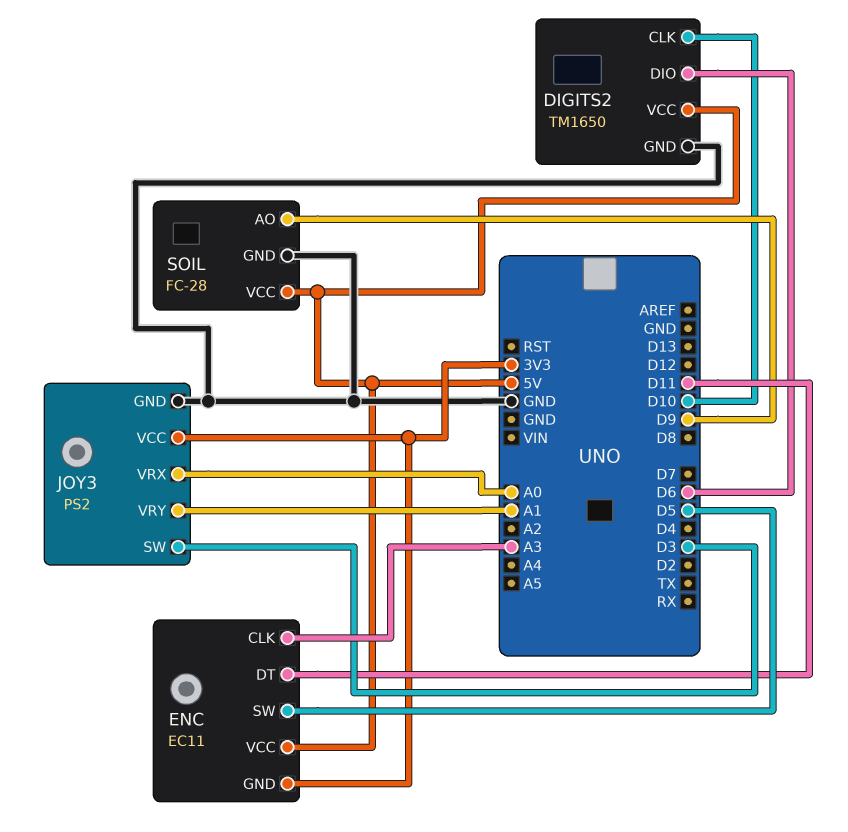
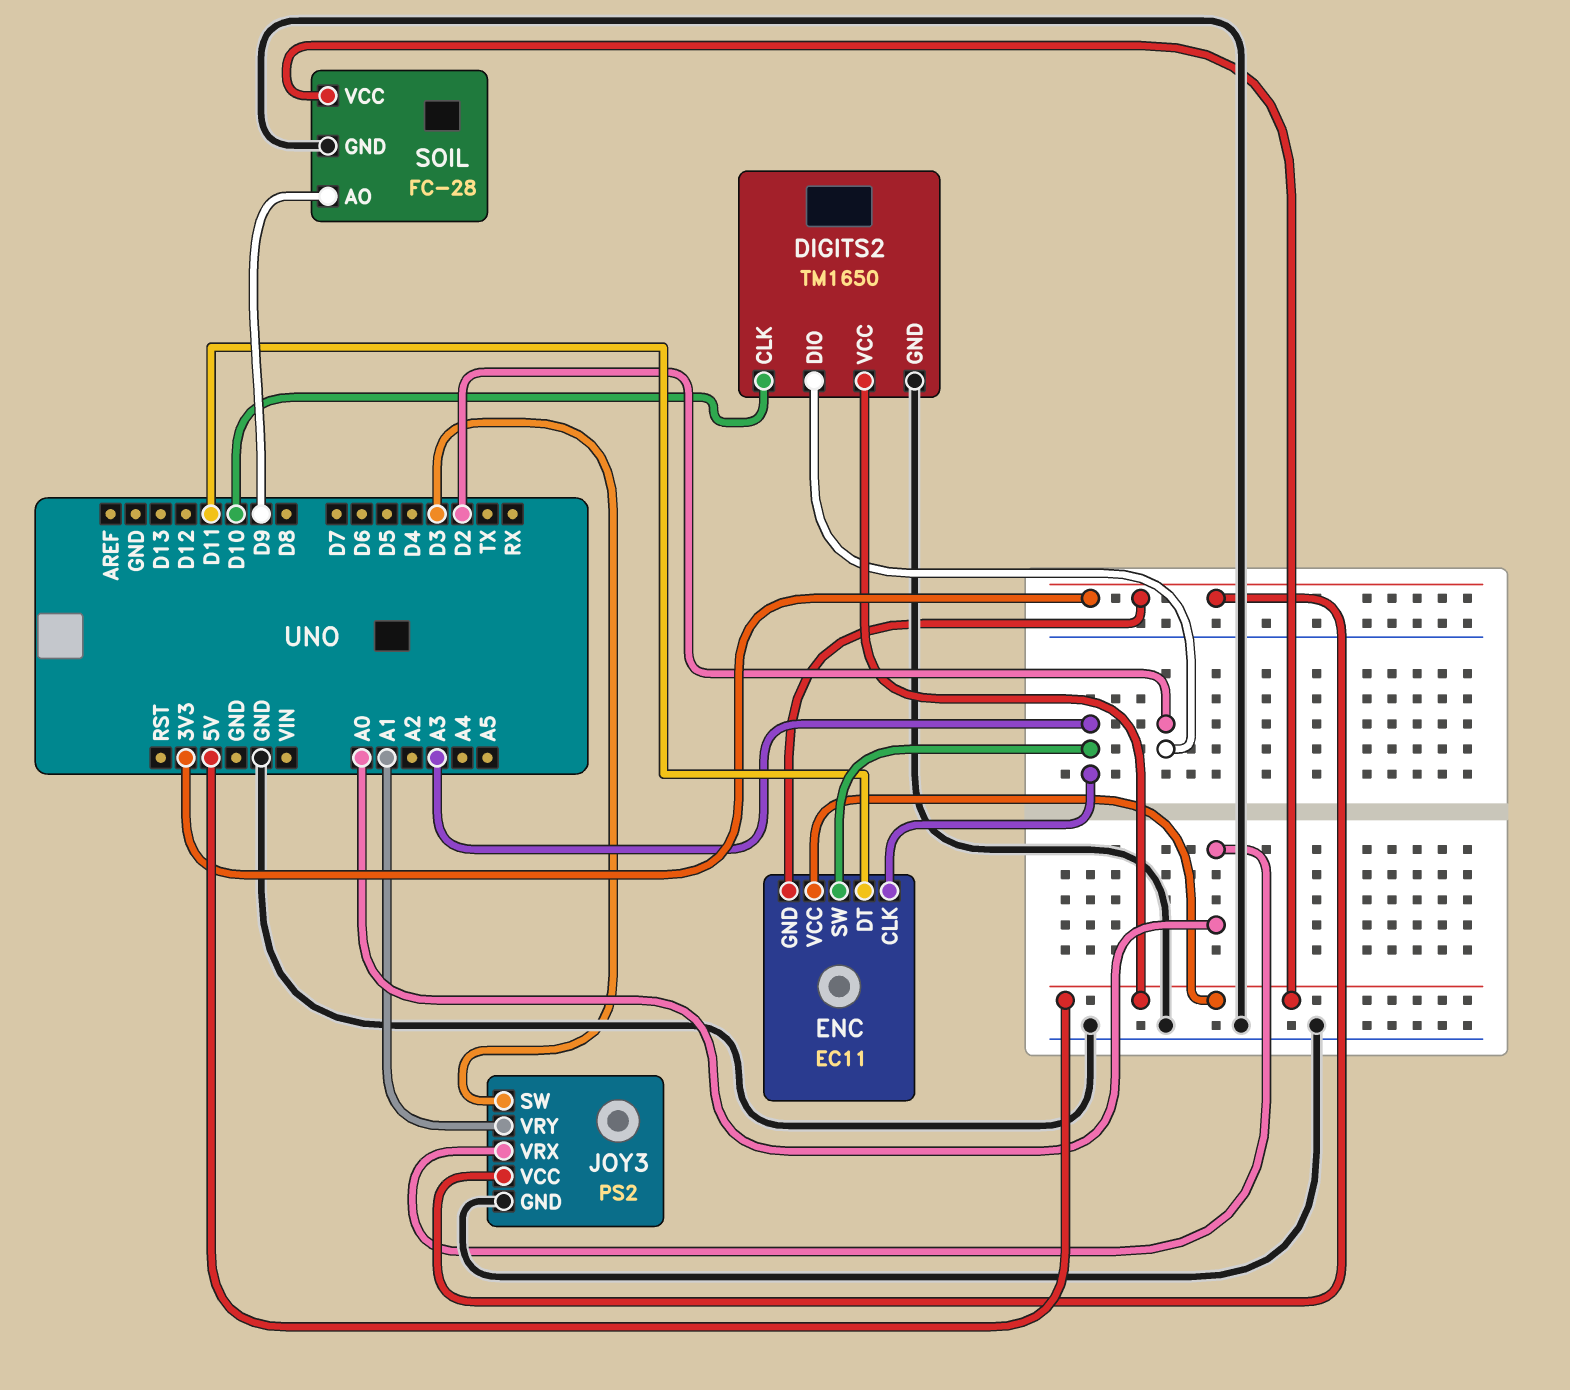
DIGITS2 pin DIO: D6 -> D2
ENC pin SW: D5 -> A3

